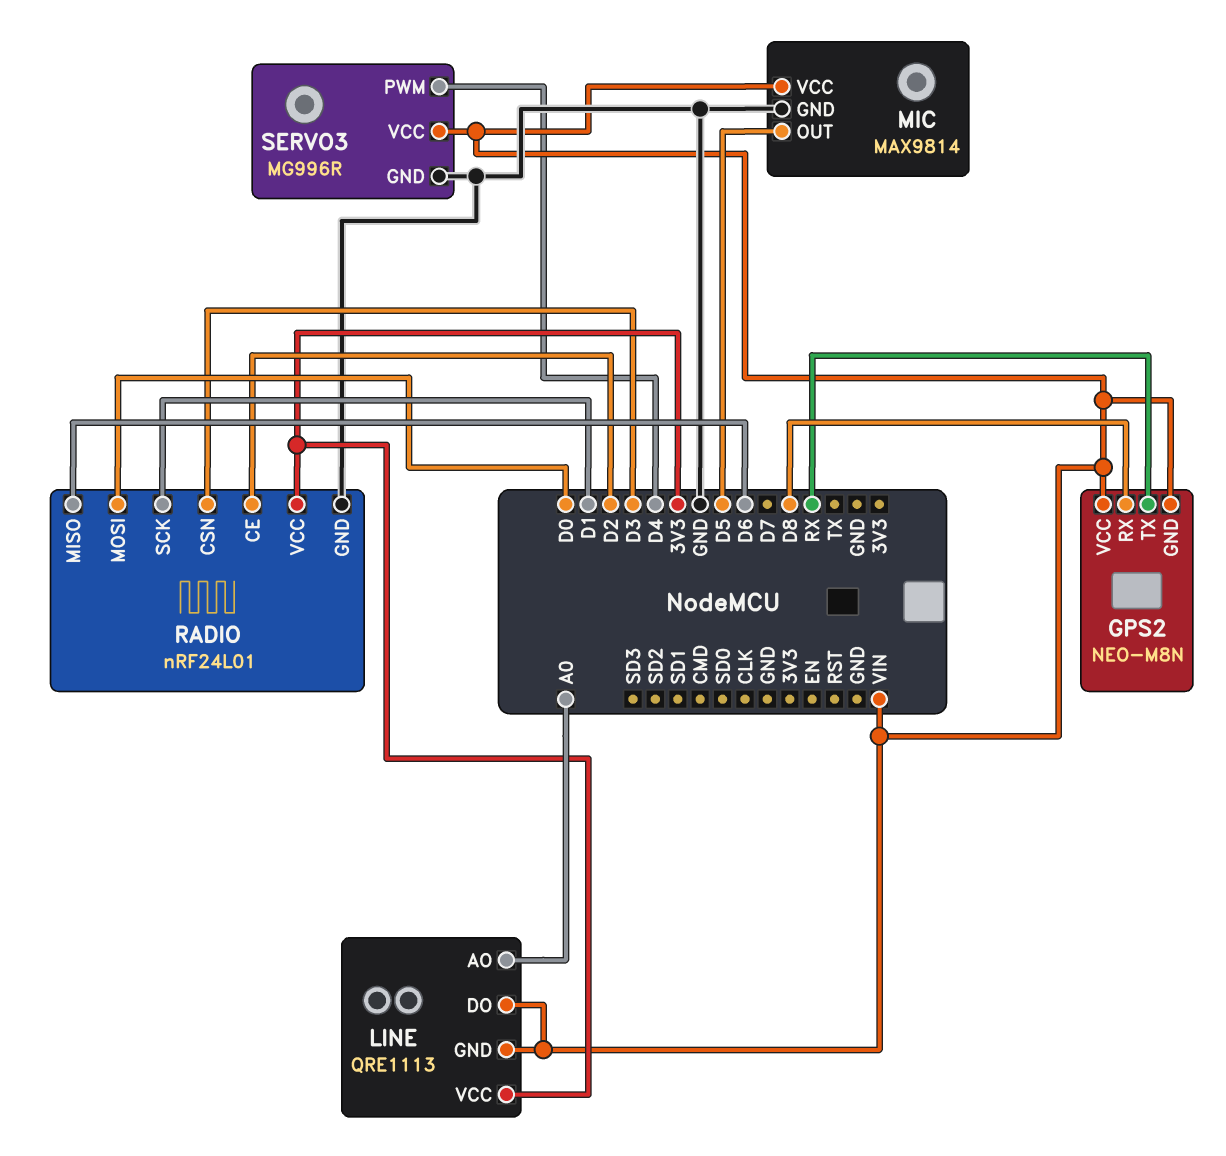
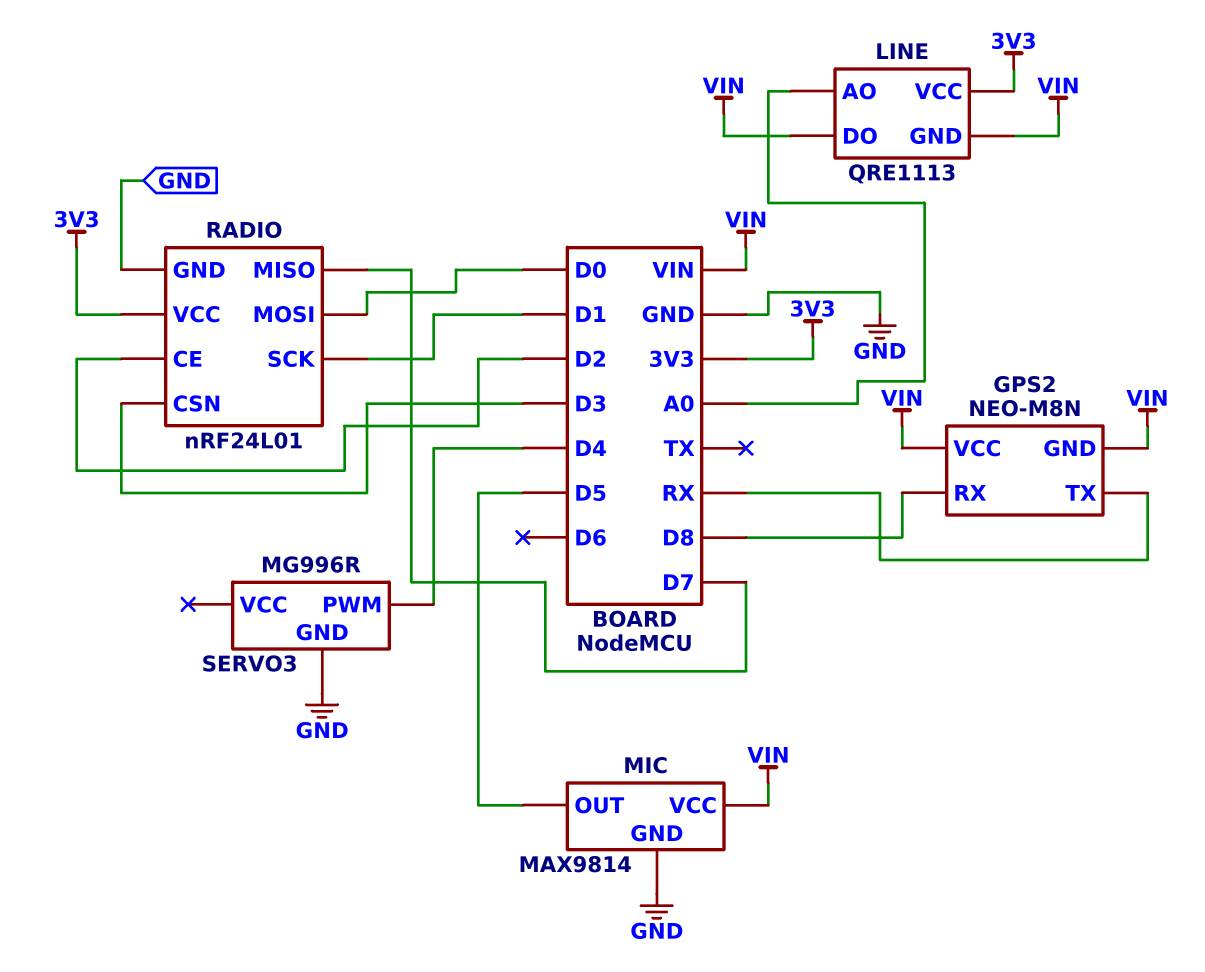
RADIO pin MISO: D6 -> D7
SERVO3 pin VCC: VIN -> none

